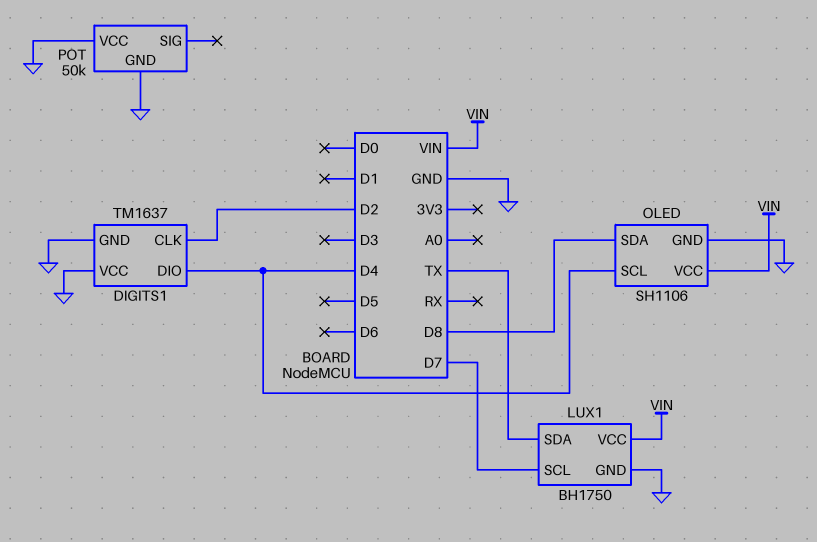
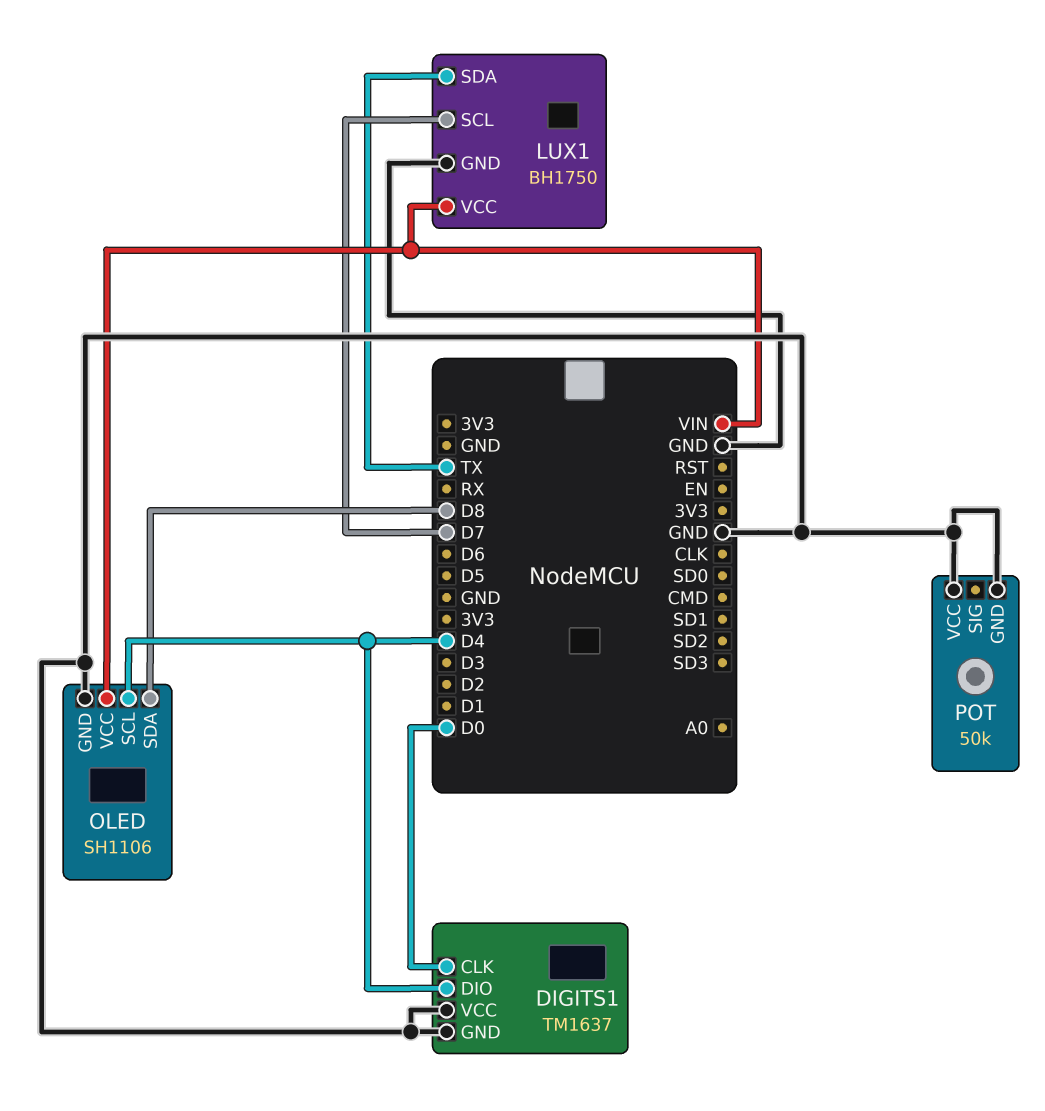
DIGITS1 pin CLK: D2 -> D0

